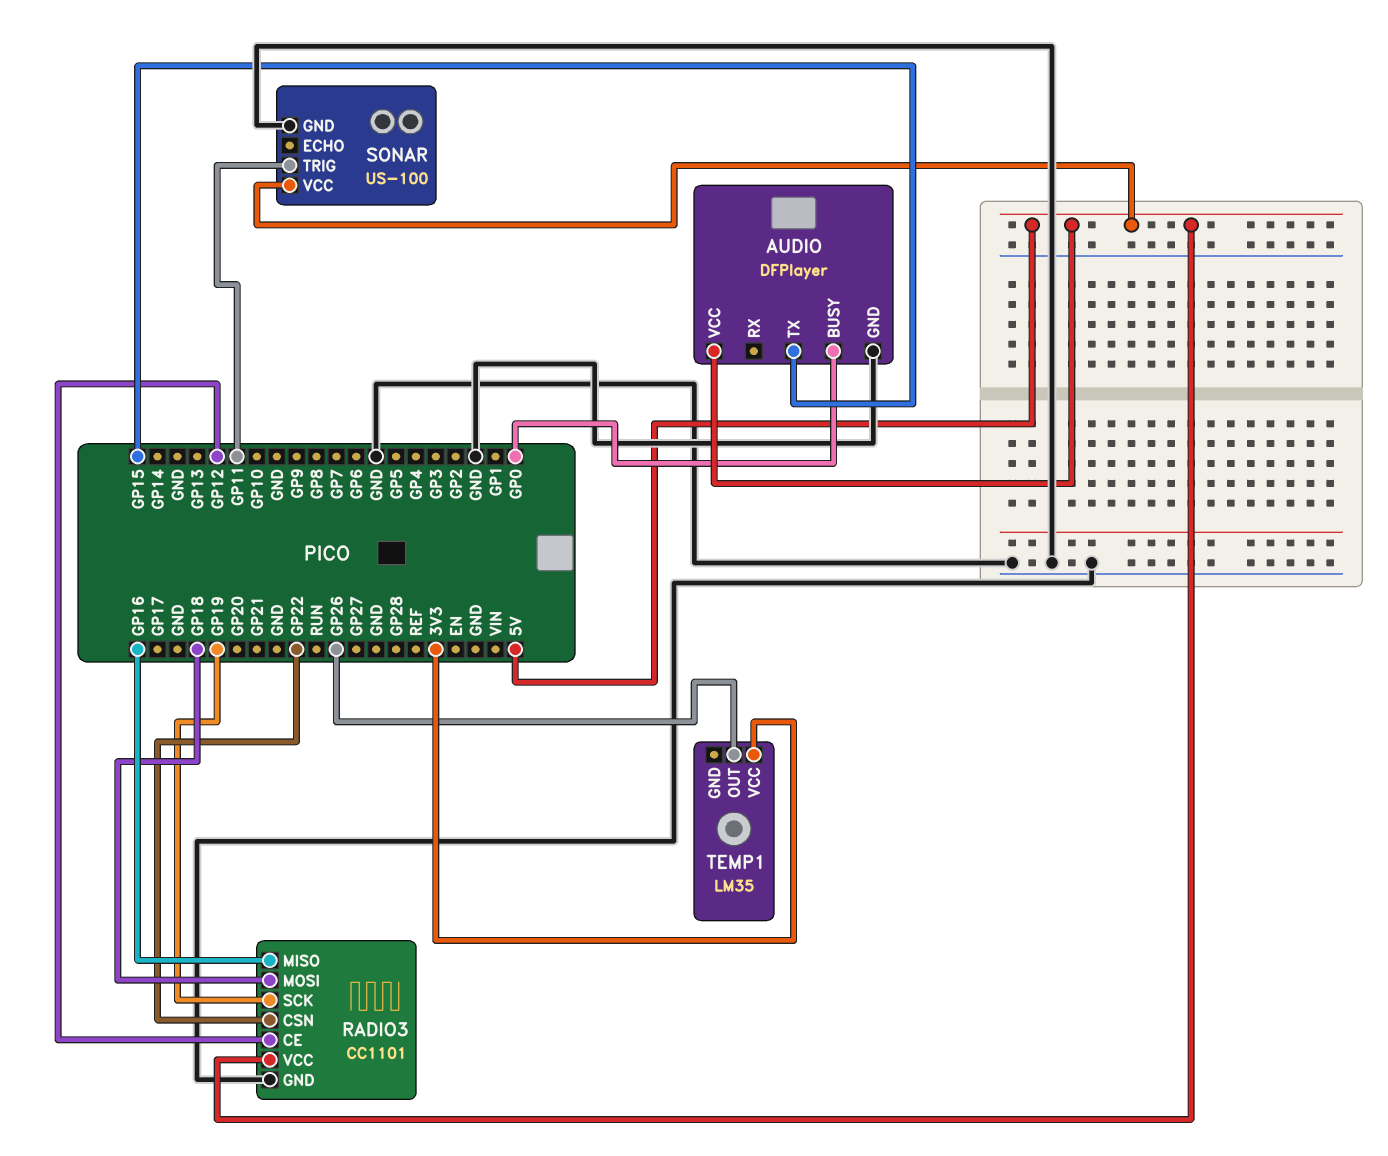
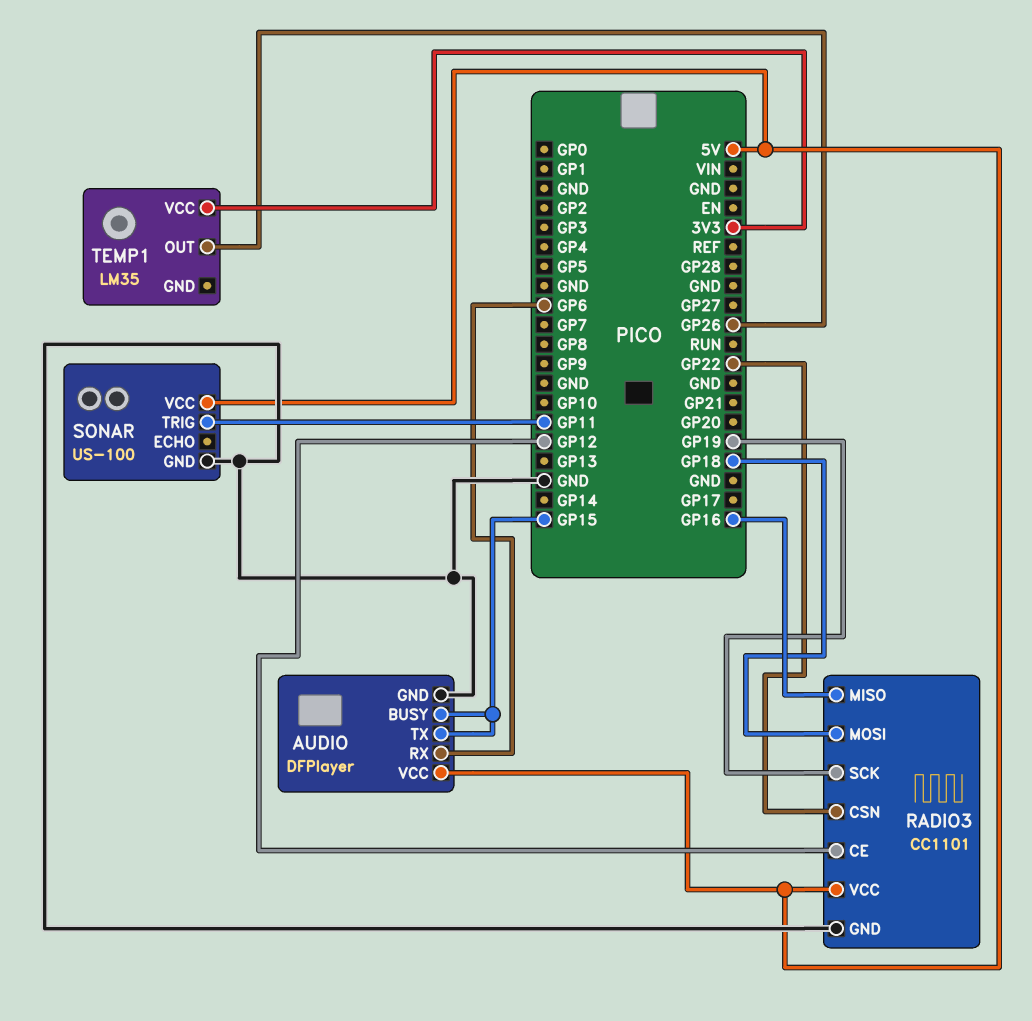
AUDIO pin BUSY: GP0 -> GP15
AUDIO pin RX: none -> GP6

